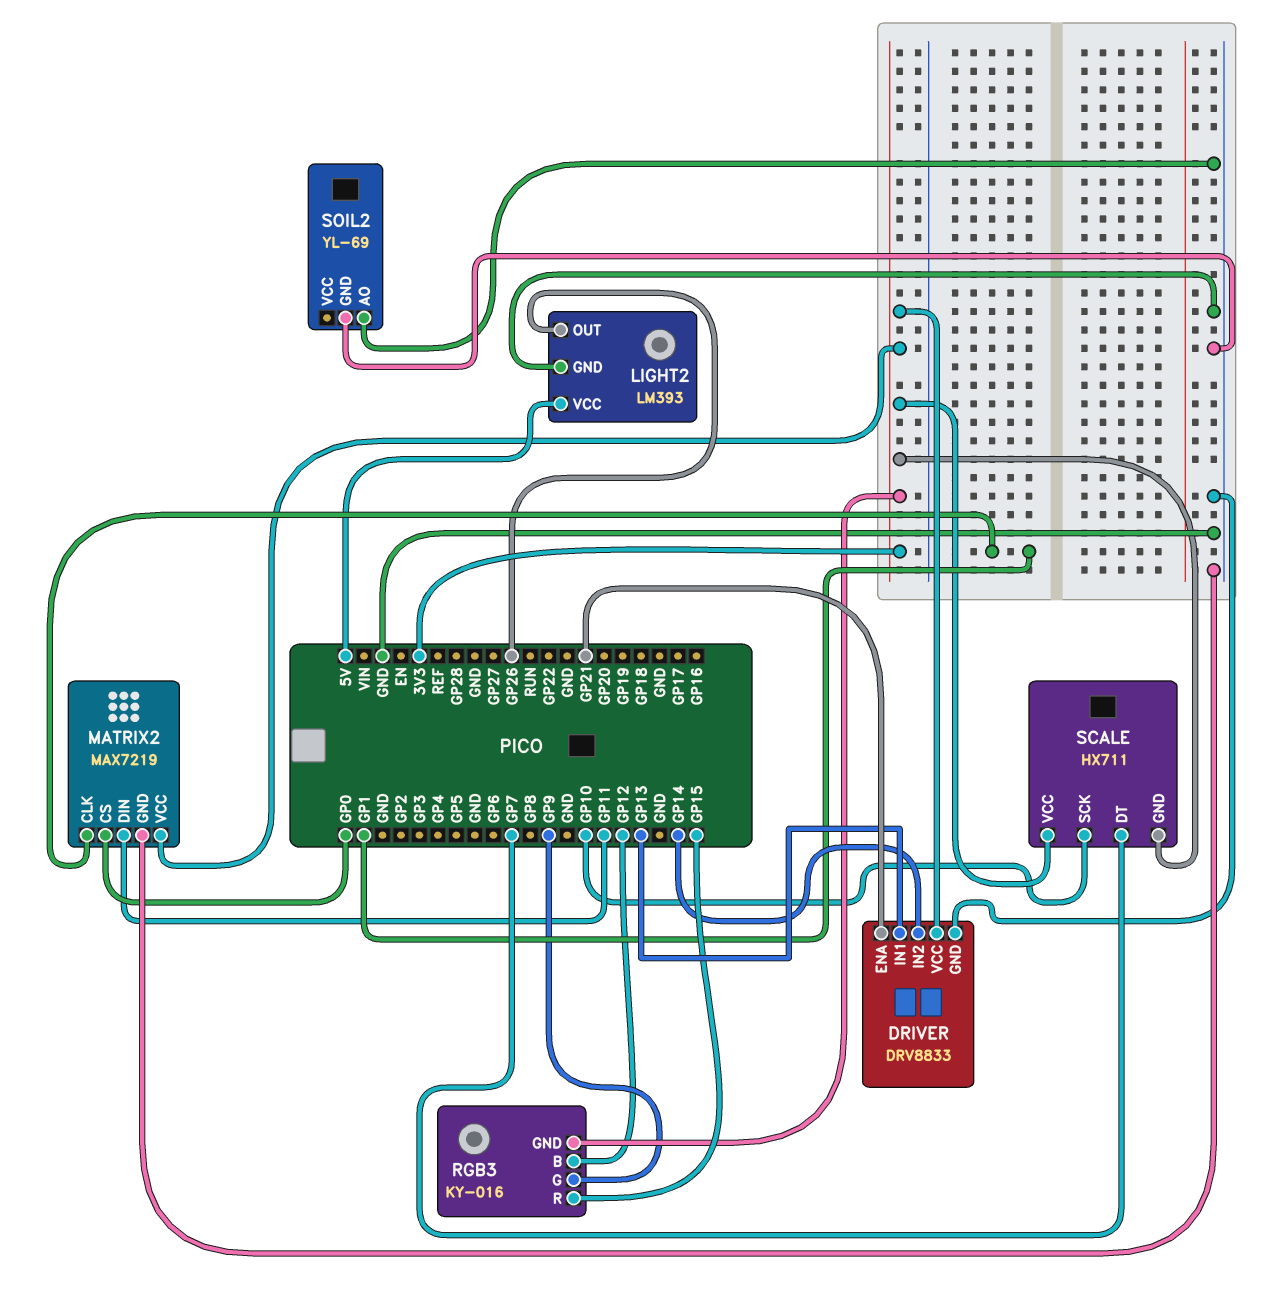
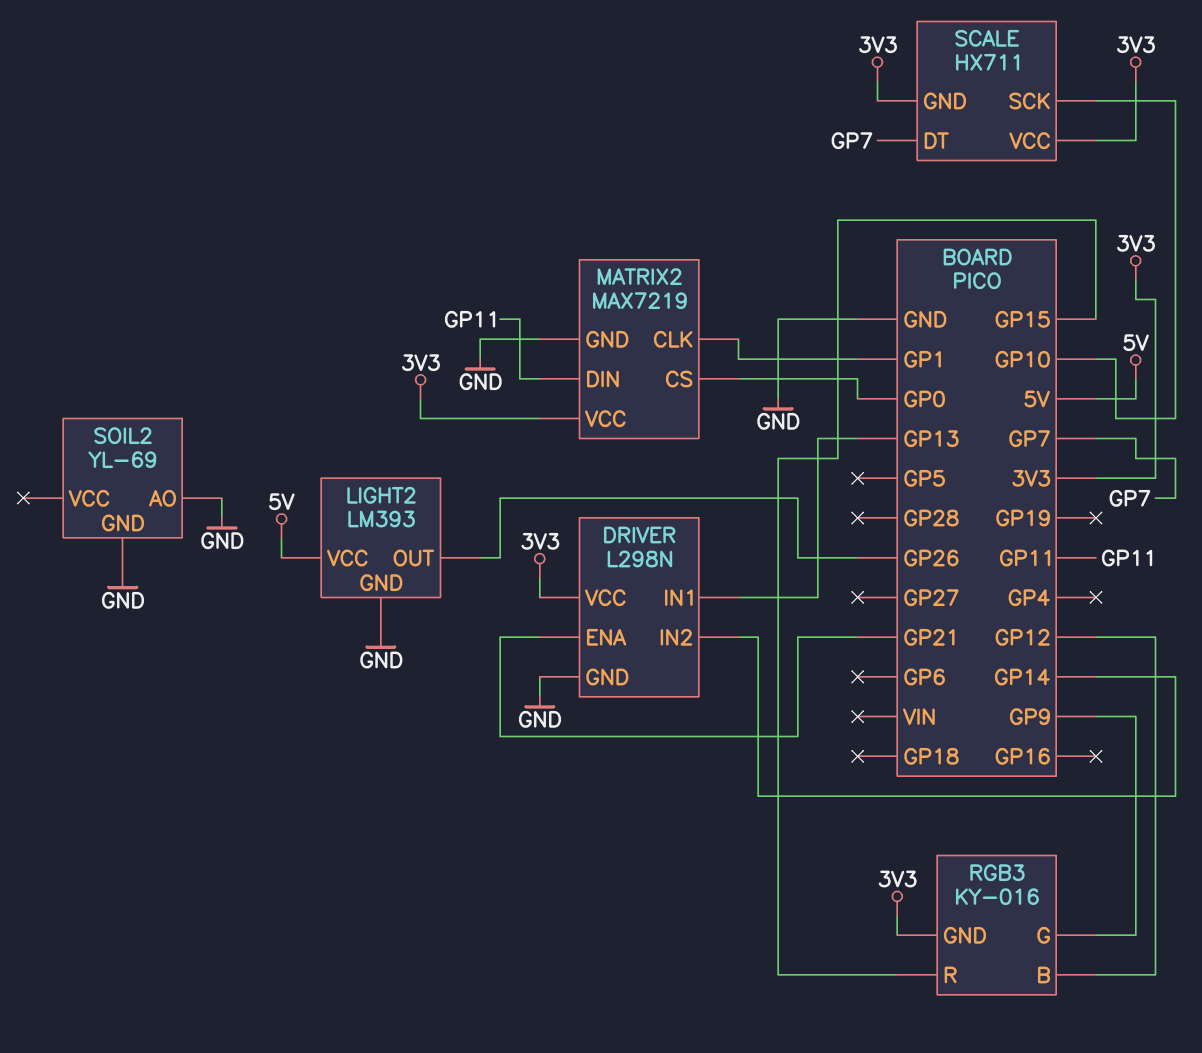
DRIVER: DRV8833 -> L298N

